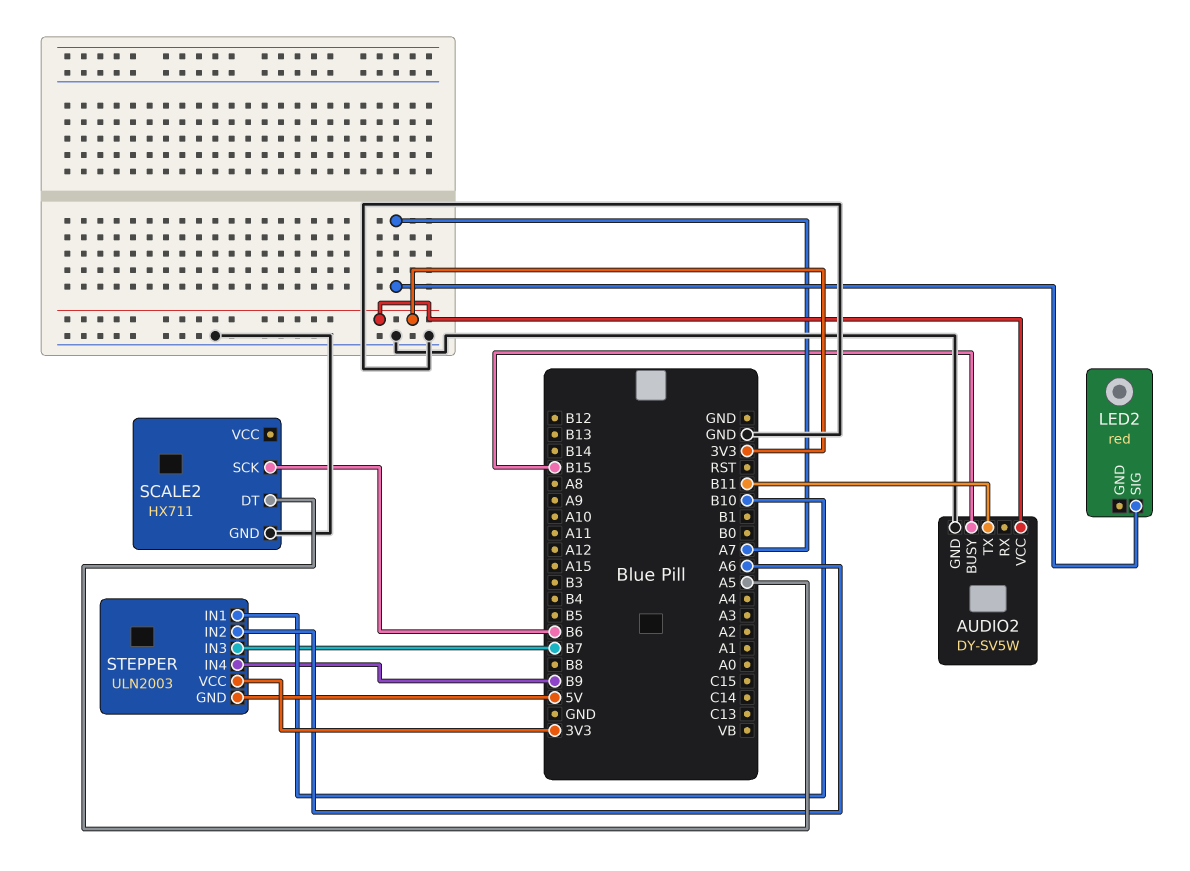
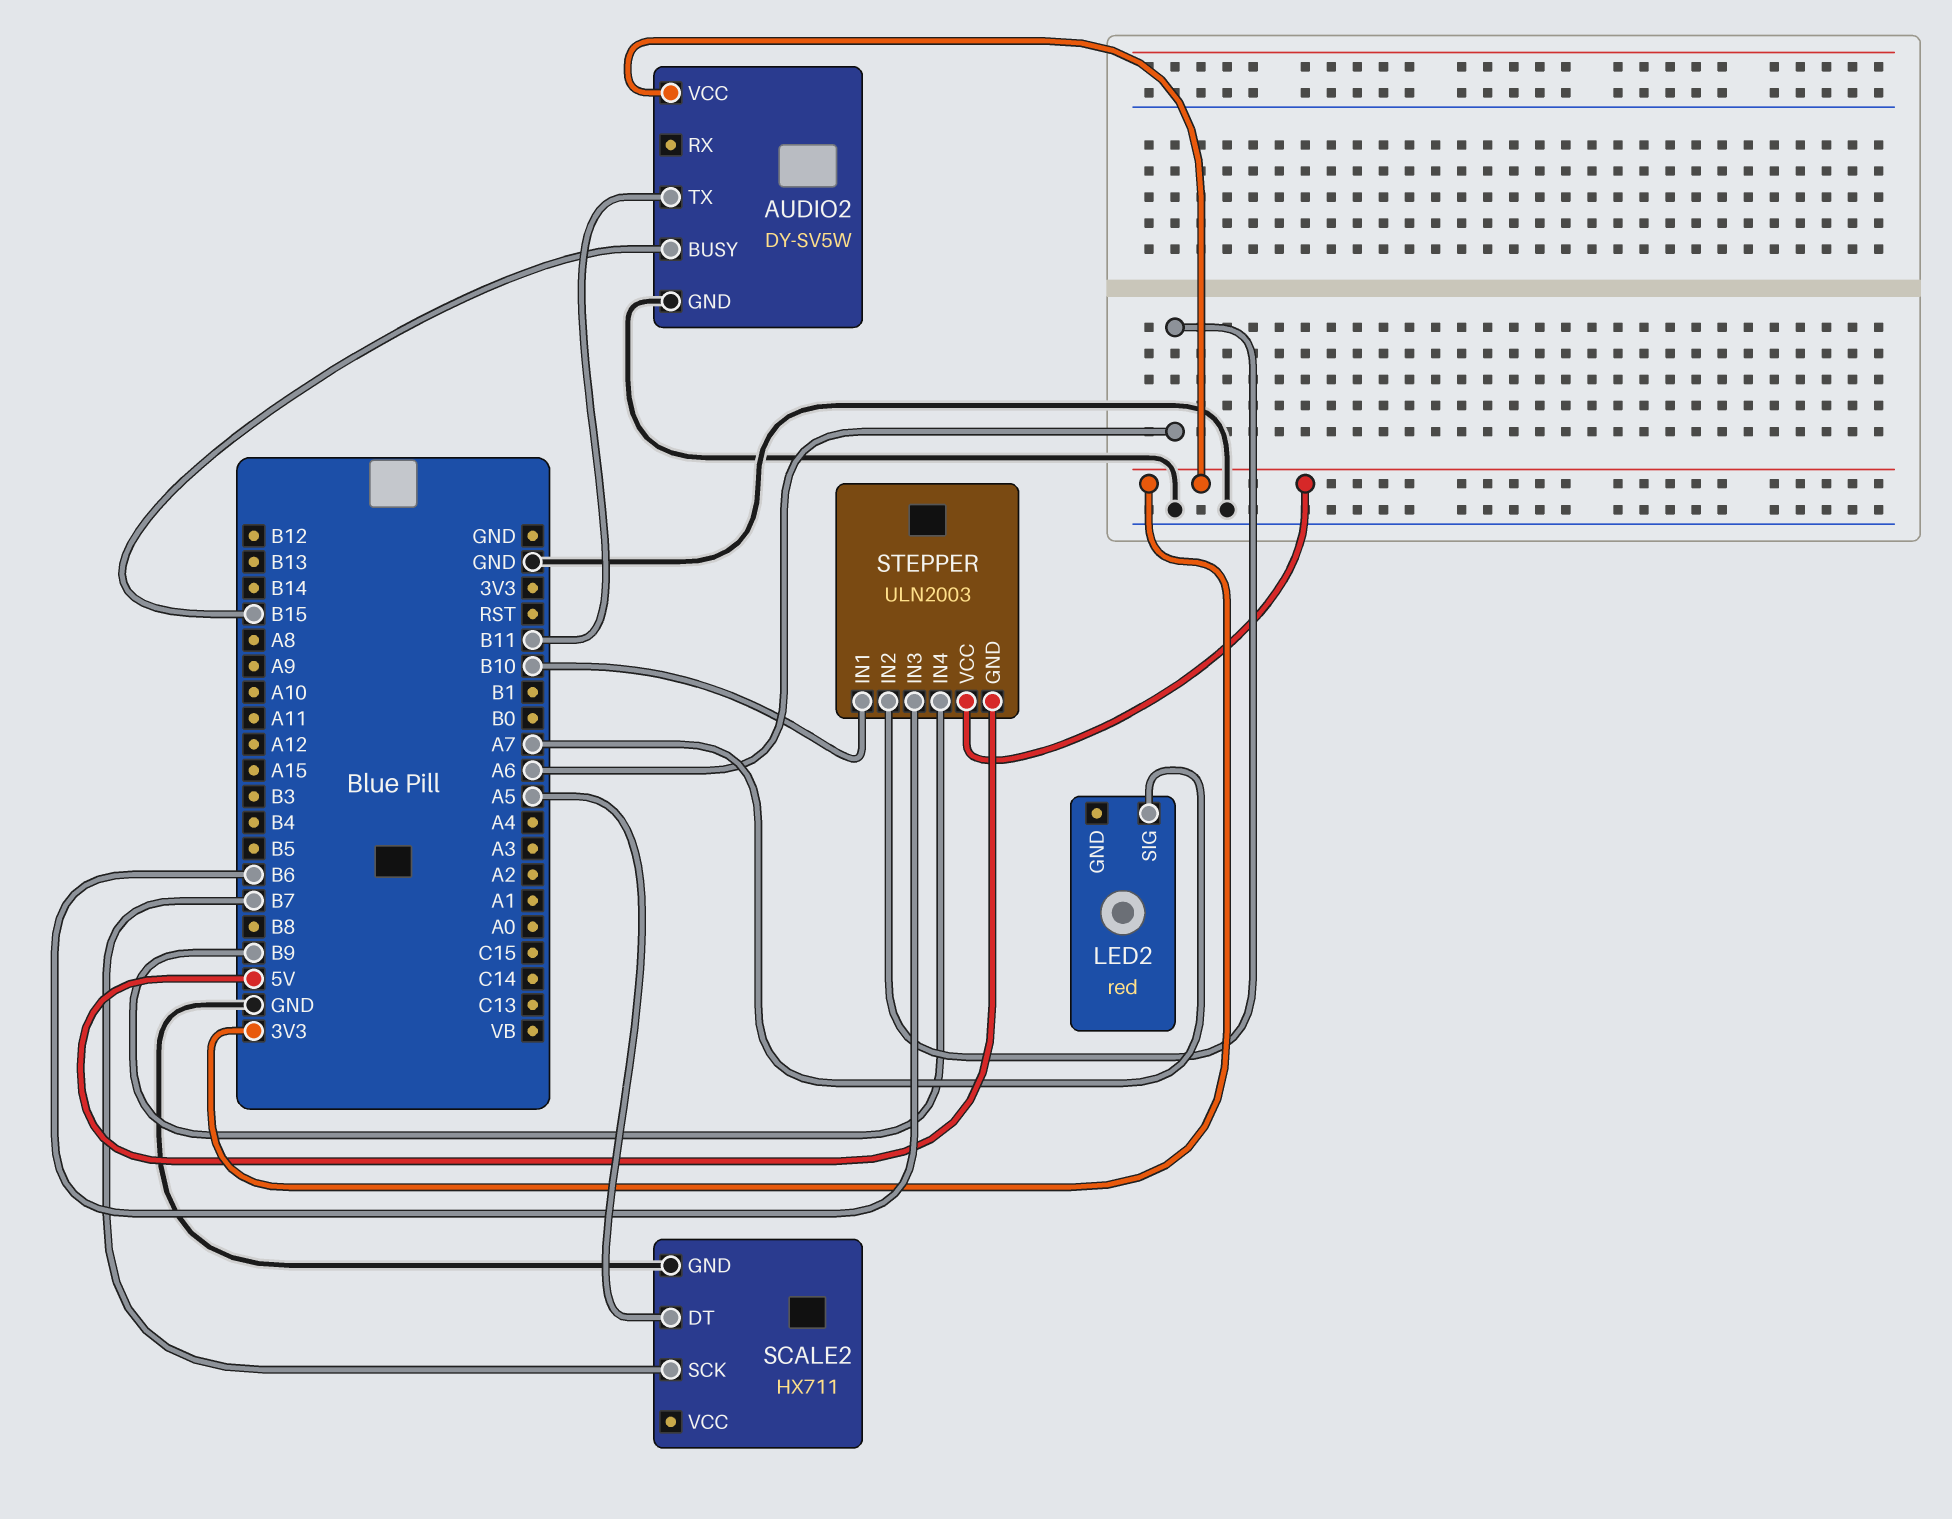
SCALE2 pin SCK: B6 -> B7
STEPPER pin IN3: B7 -> B6

